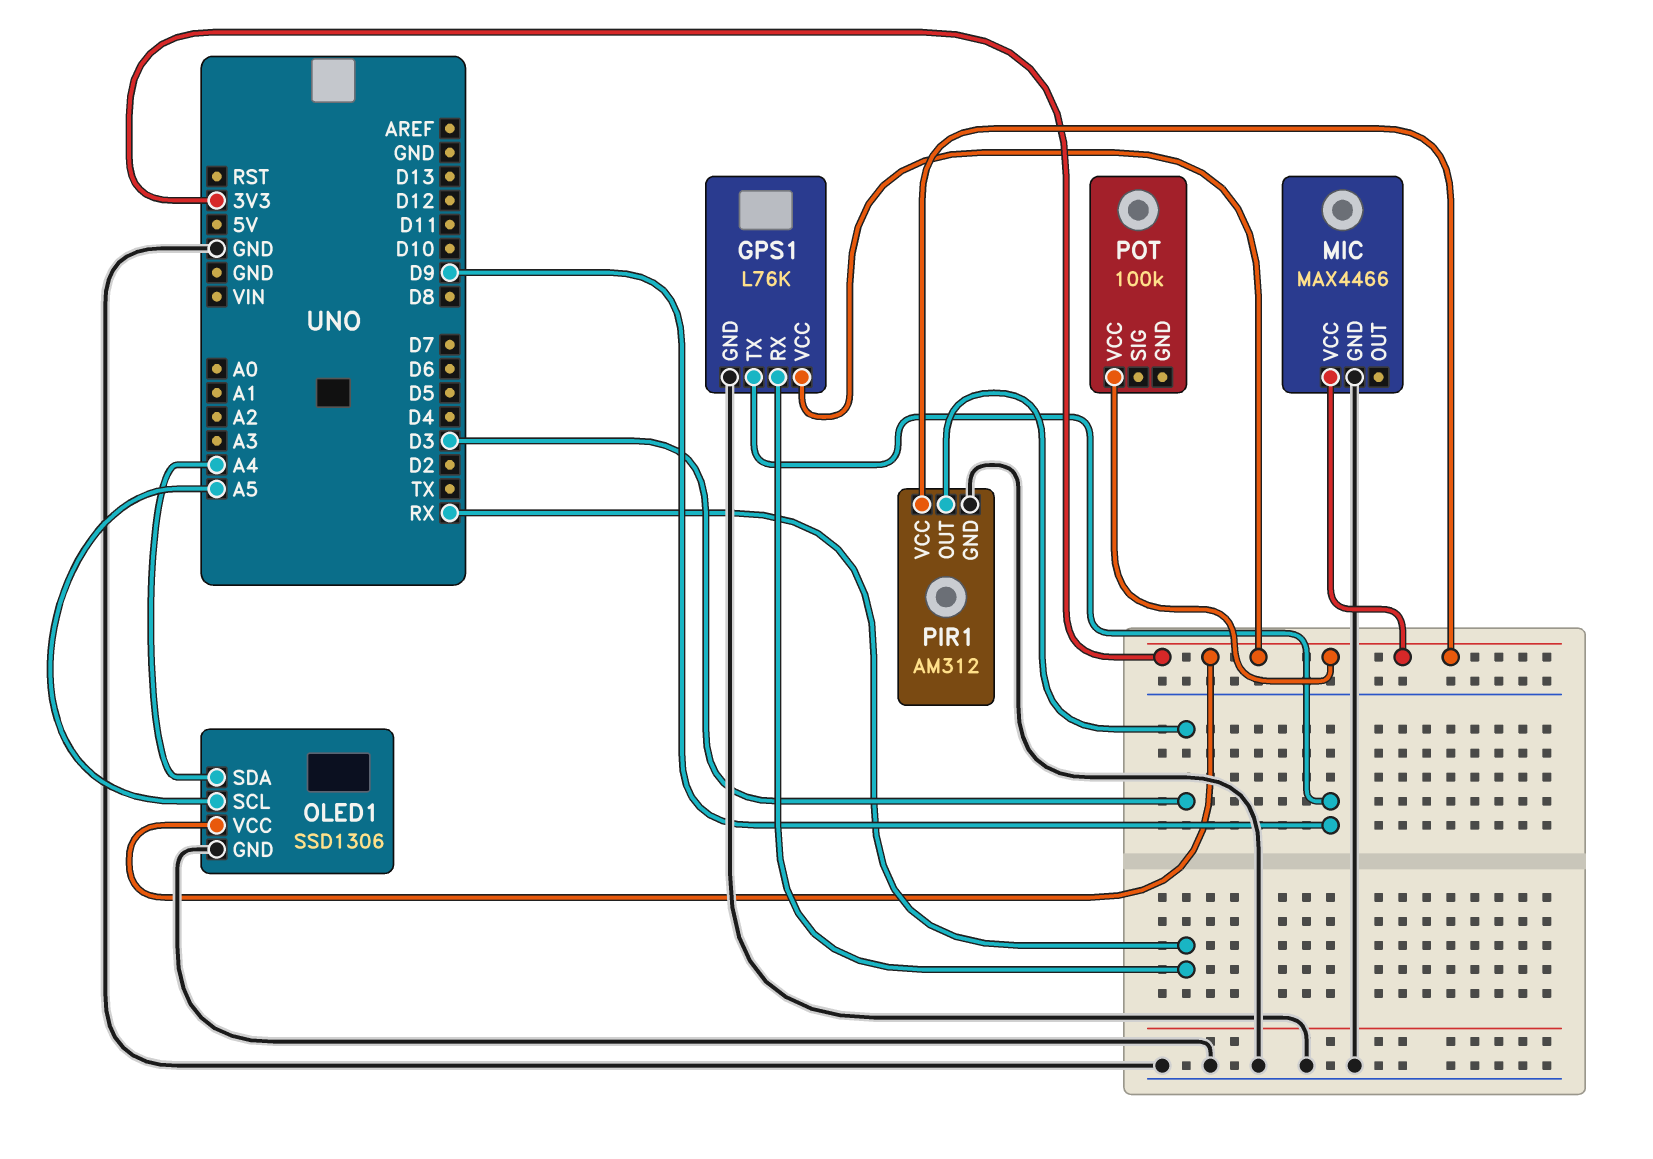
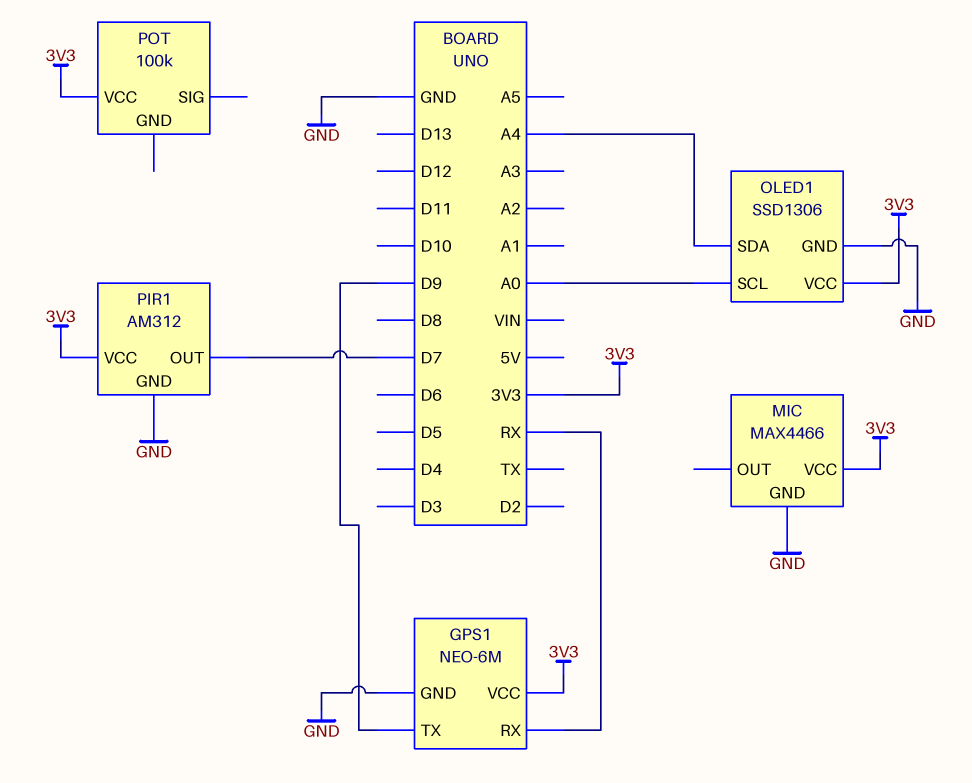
GPS1: L76K -> NEO-6M
OLED1 pin SCL: A5 -> A0
PIR1 pin OUT: D3 -> D7

